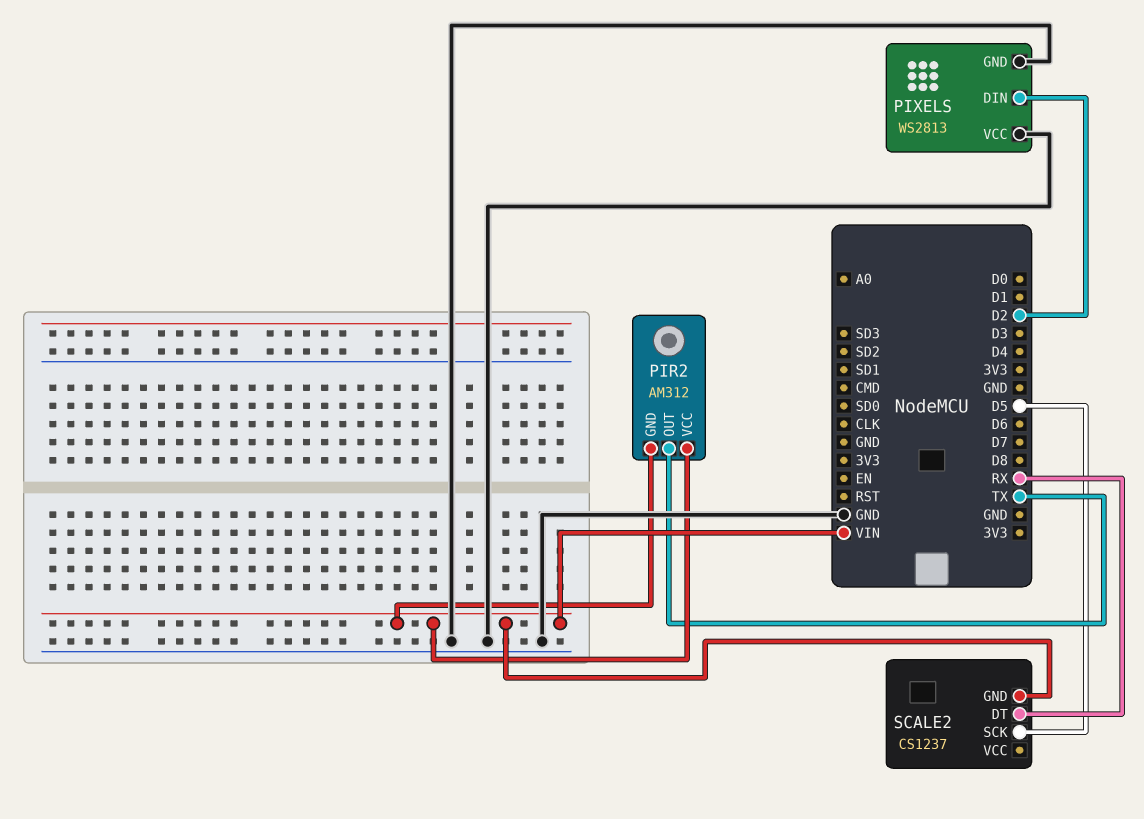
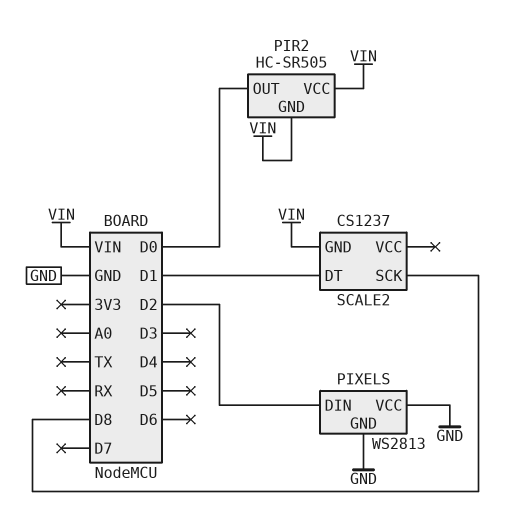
PIR2: AM312 -> HC-SR505
PIR2 pin OUT: TX -> D0
SCALE2 pin DT: RX -> D1
SCALE2 pin SCK: D5 -> D8

